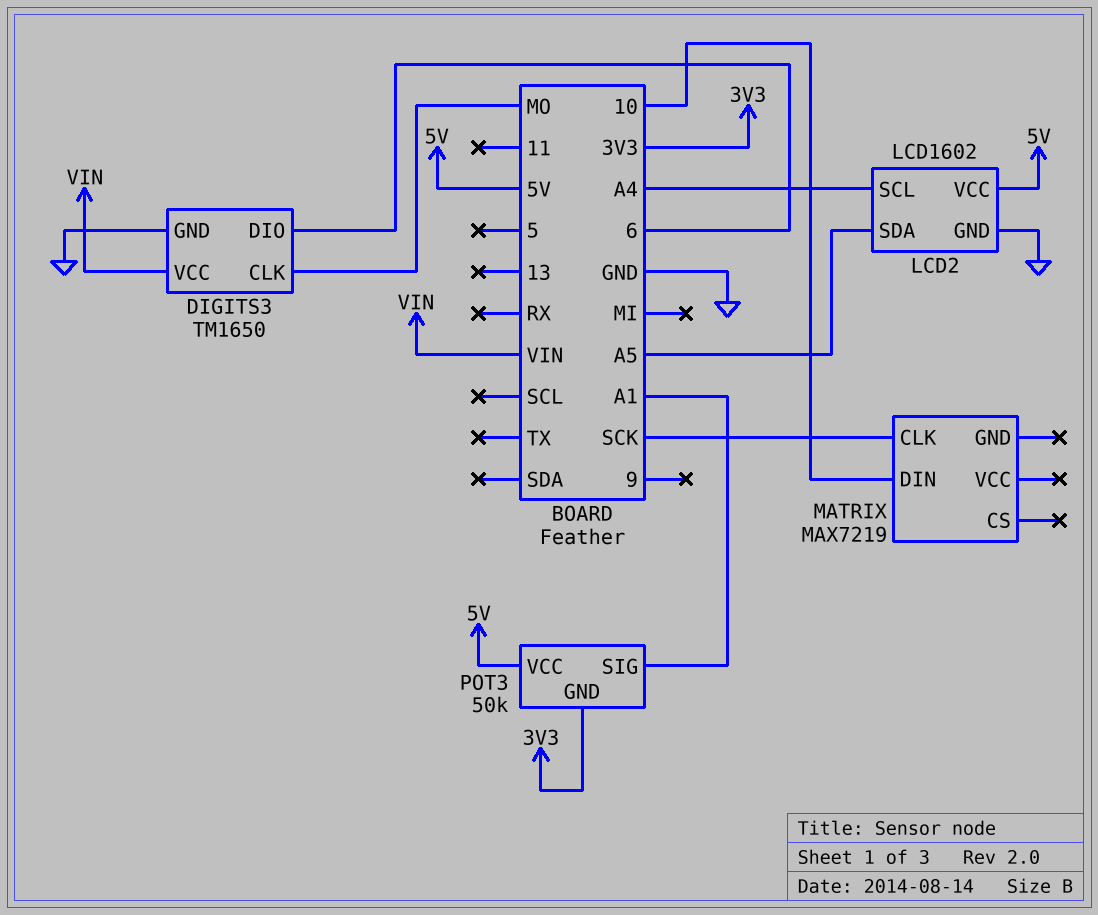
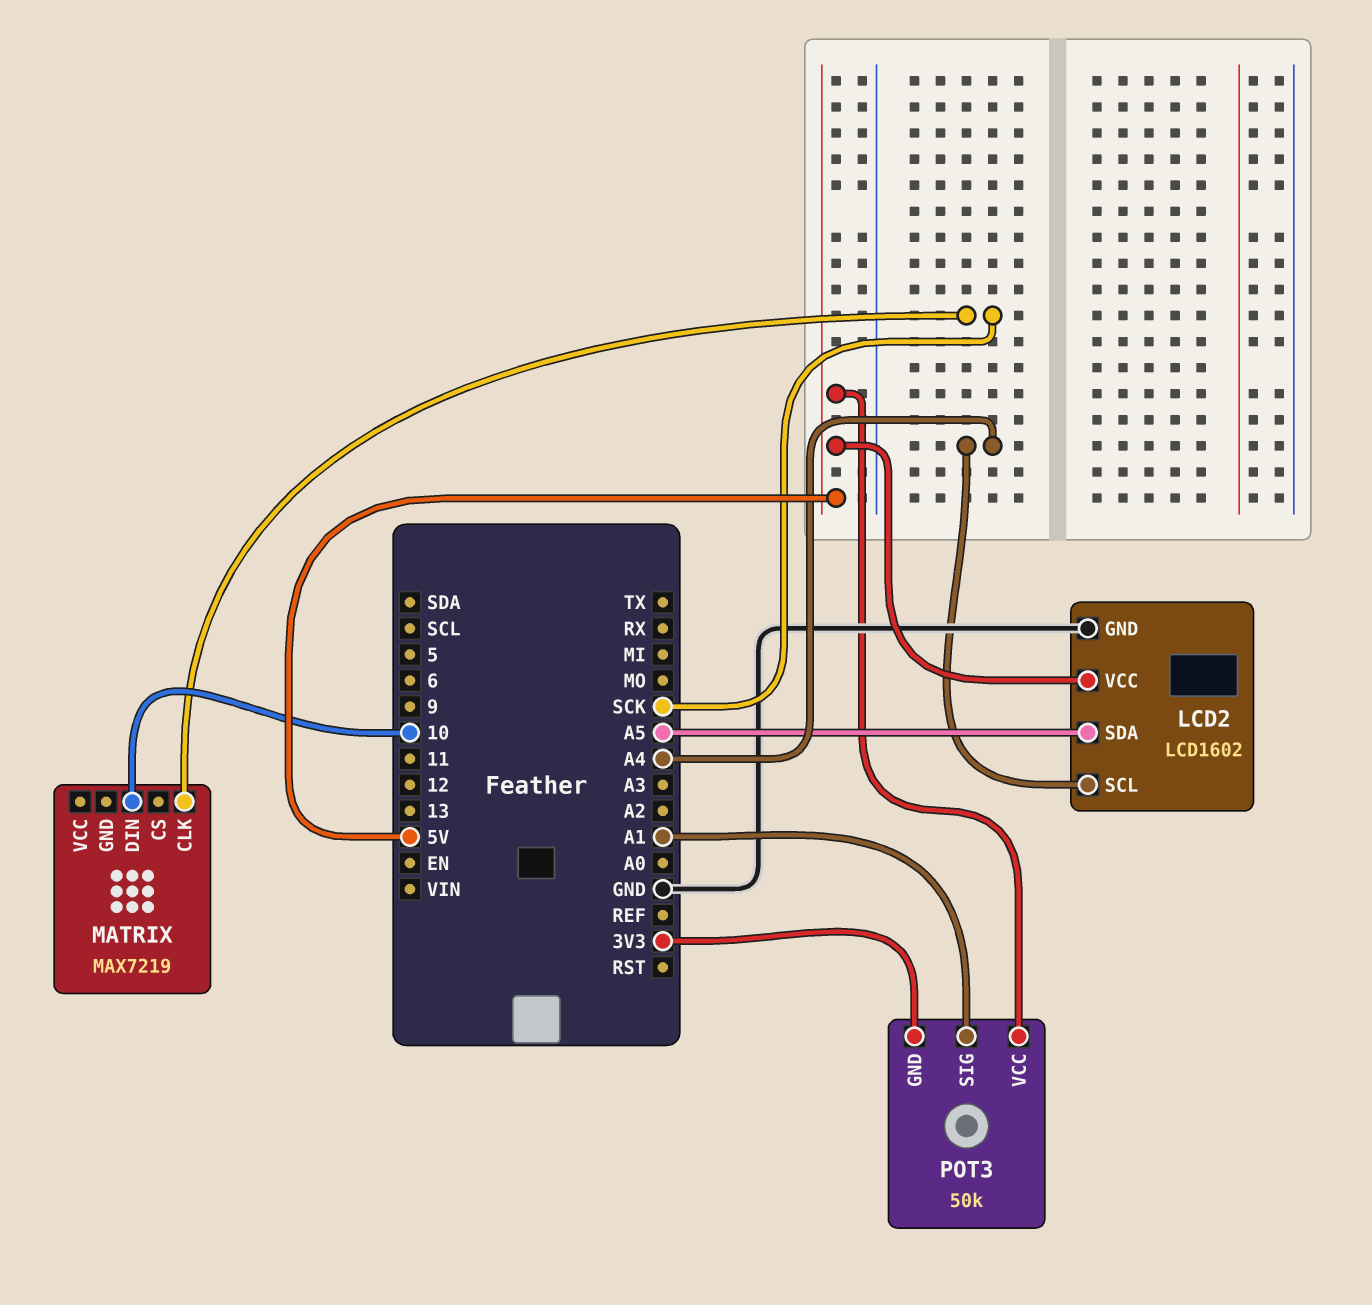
DIGITS3: TM1650 -> none
DIGITS3 pin CLK: MO -> none
DIGITS3 pin DIO: 6 -> none
DIGITS3 pin GND: GND -> none
DIGITS3 pin VCC: VIN -> none

